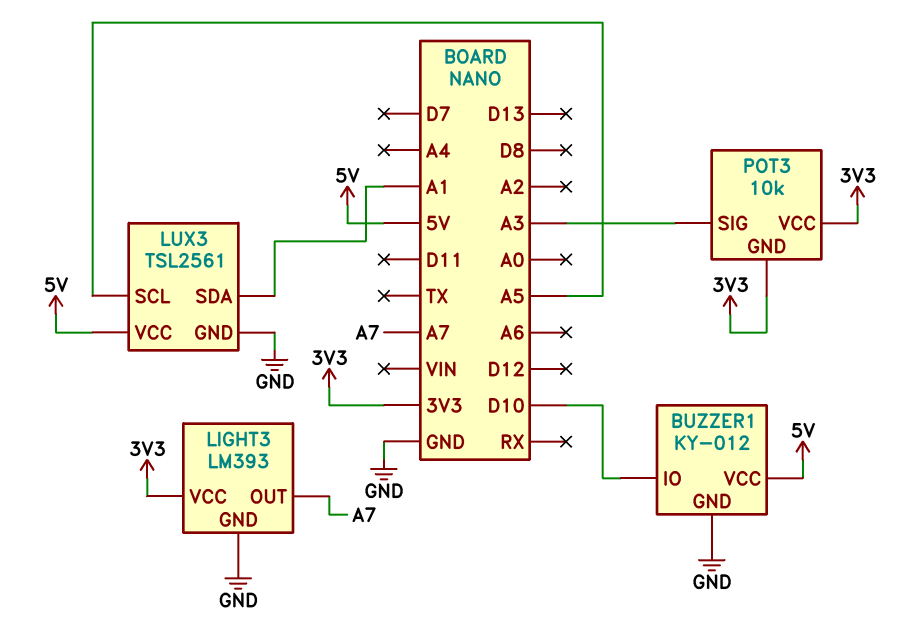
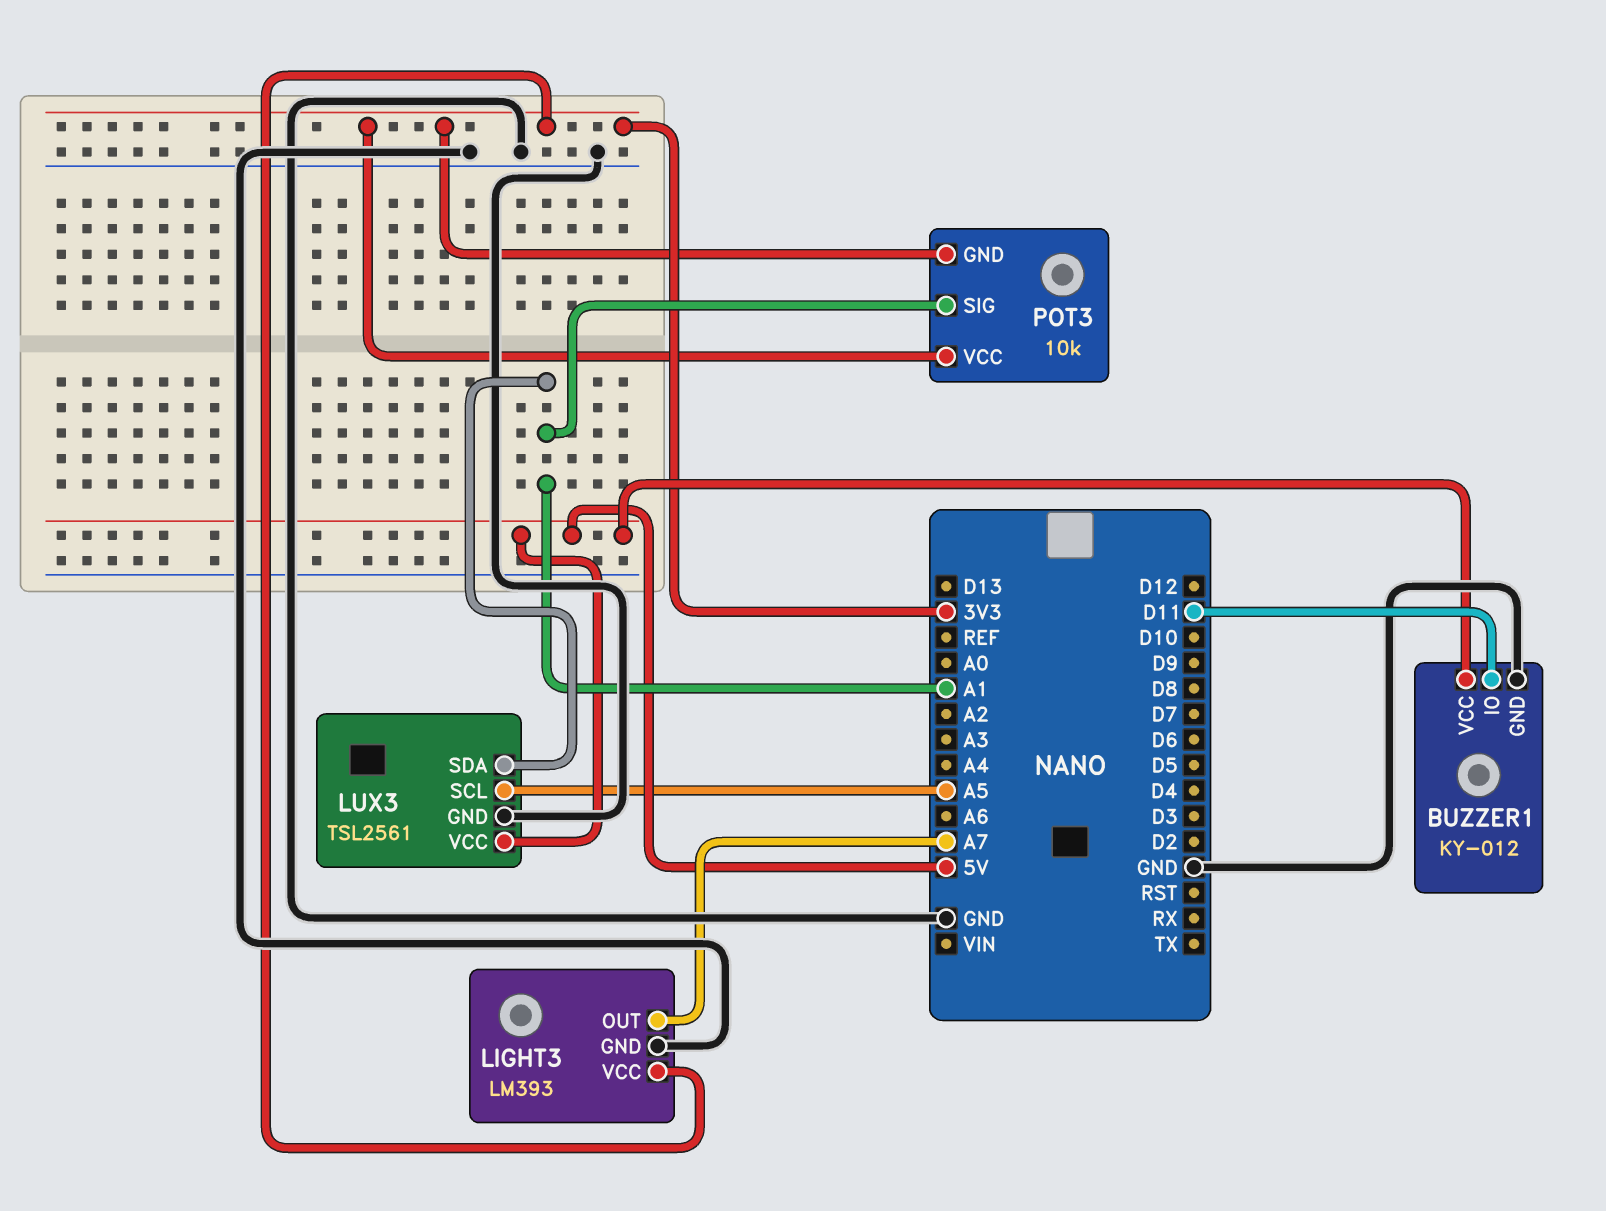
BUZZER1 pin IO: D10 -> D11
POT3 pin SIG: A3 -> A1

